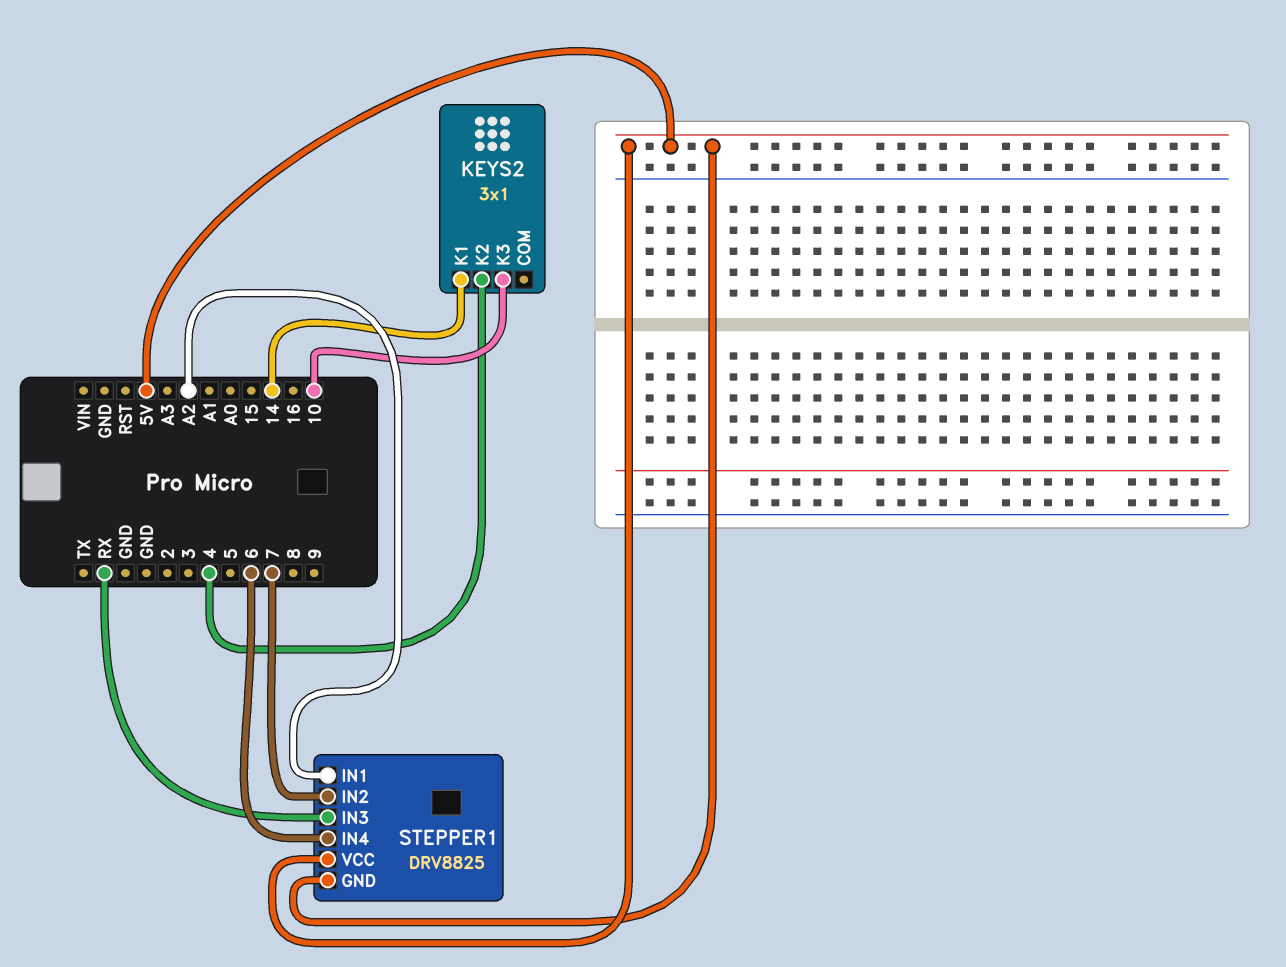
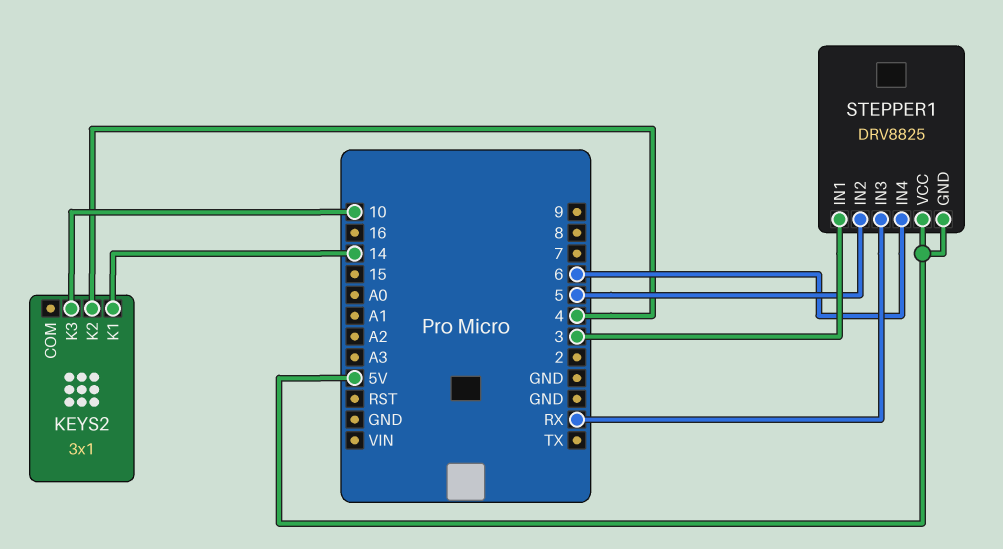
STEPPER1 pin IN1: A2 -> 3
STEPPER1 pin IN2: 7 -> 5

